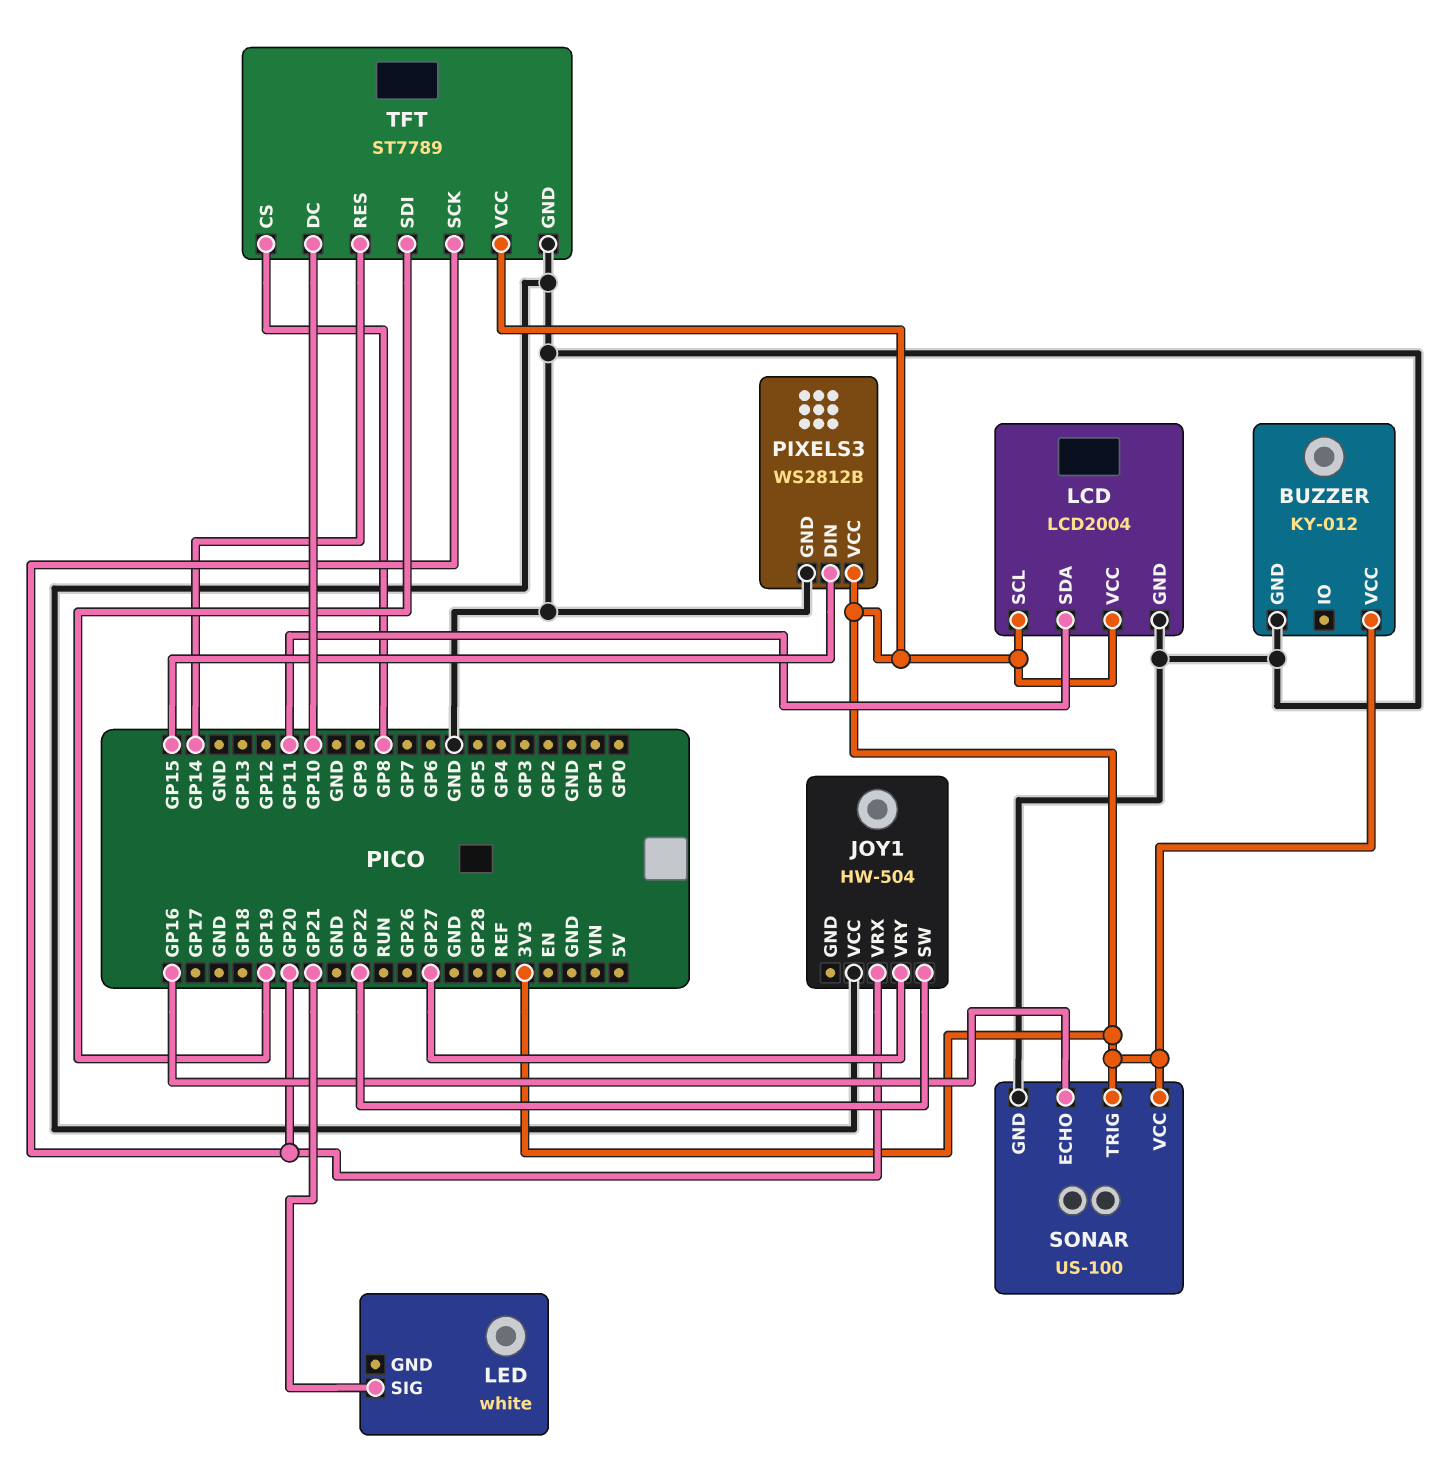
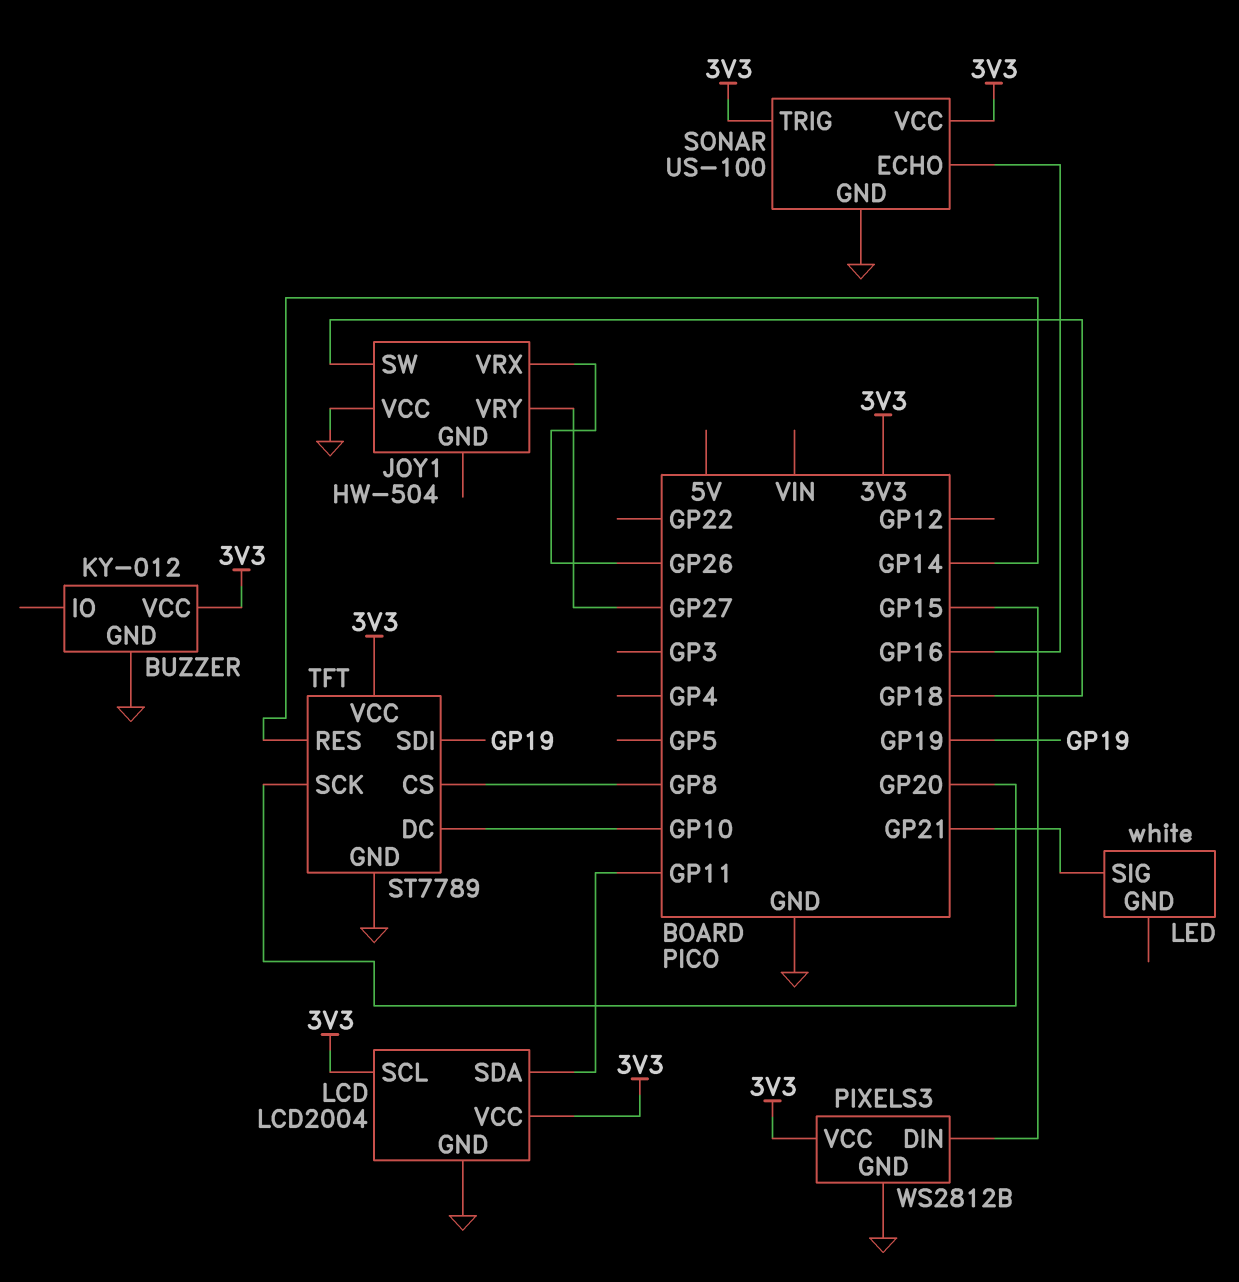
JOY1 pin SW: GP22 -> GP18
JOY1 pin VRX: GP20 -> GP26

